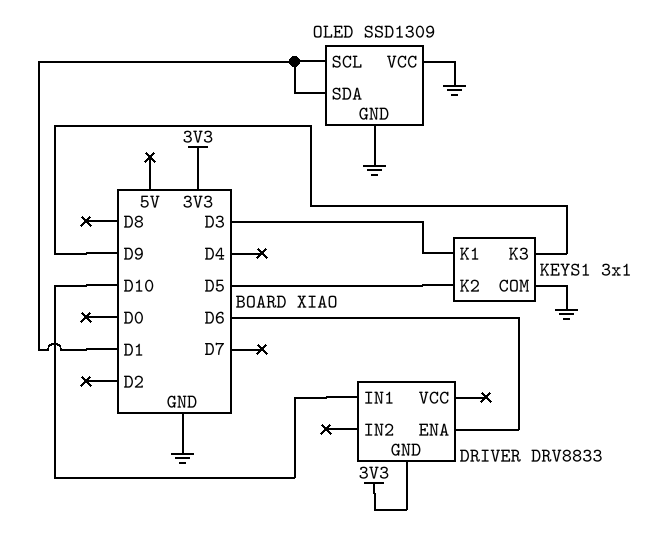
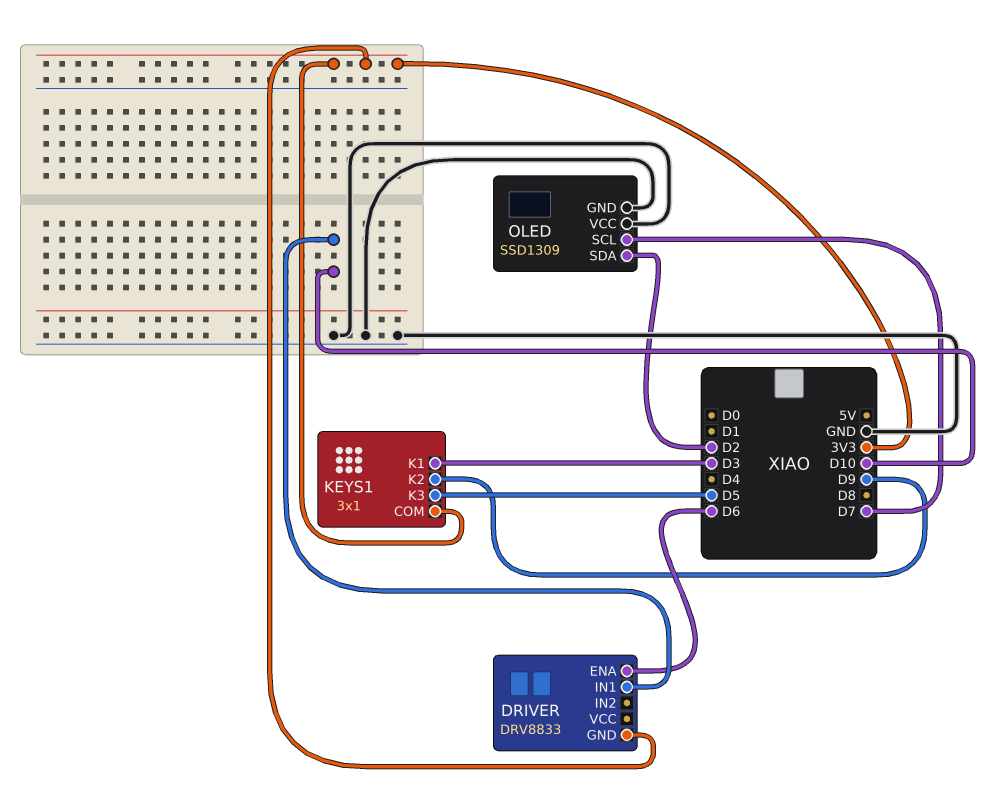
KEYS1 pin COM: GND -> 3V3
KEYS1 pin K2: D5 -> D9
KEYS1 pin K3: D9 -> D5
OLED pin SCL: D1 -> D7
OLED pin SDA: D1 -> D2

